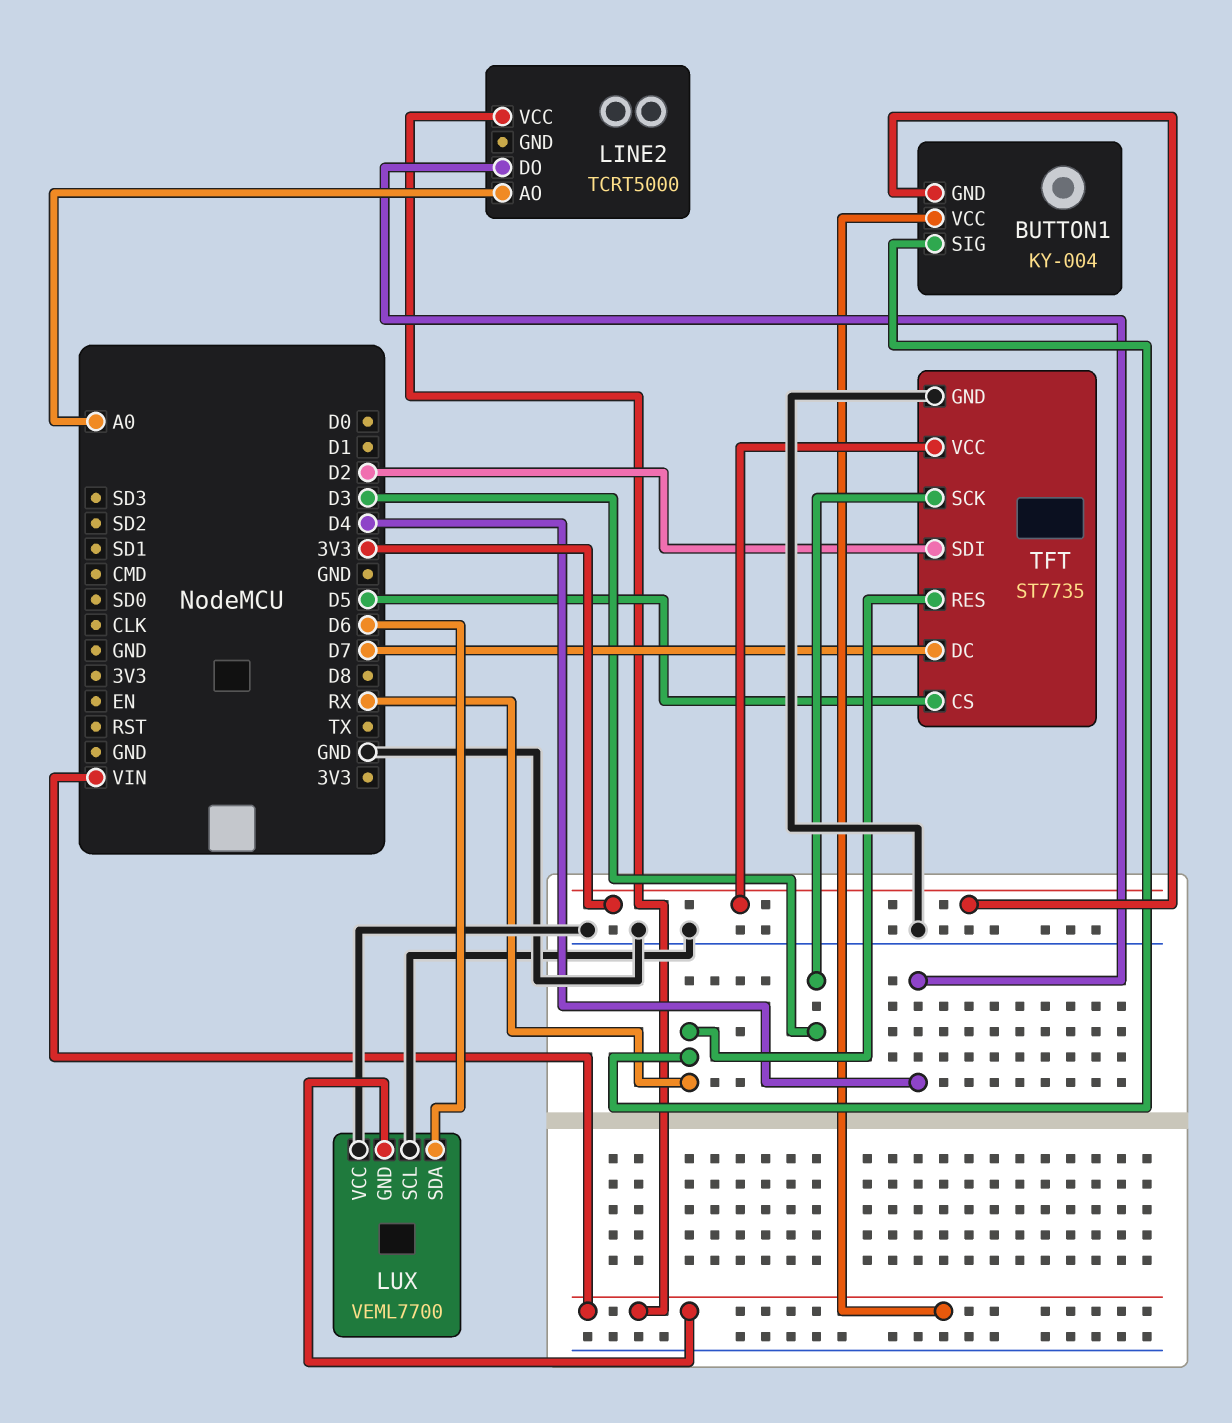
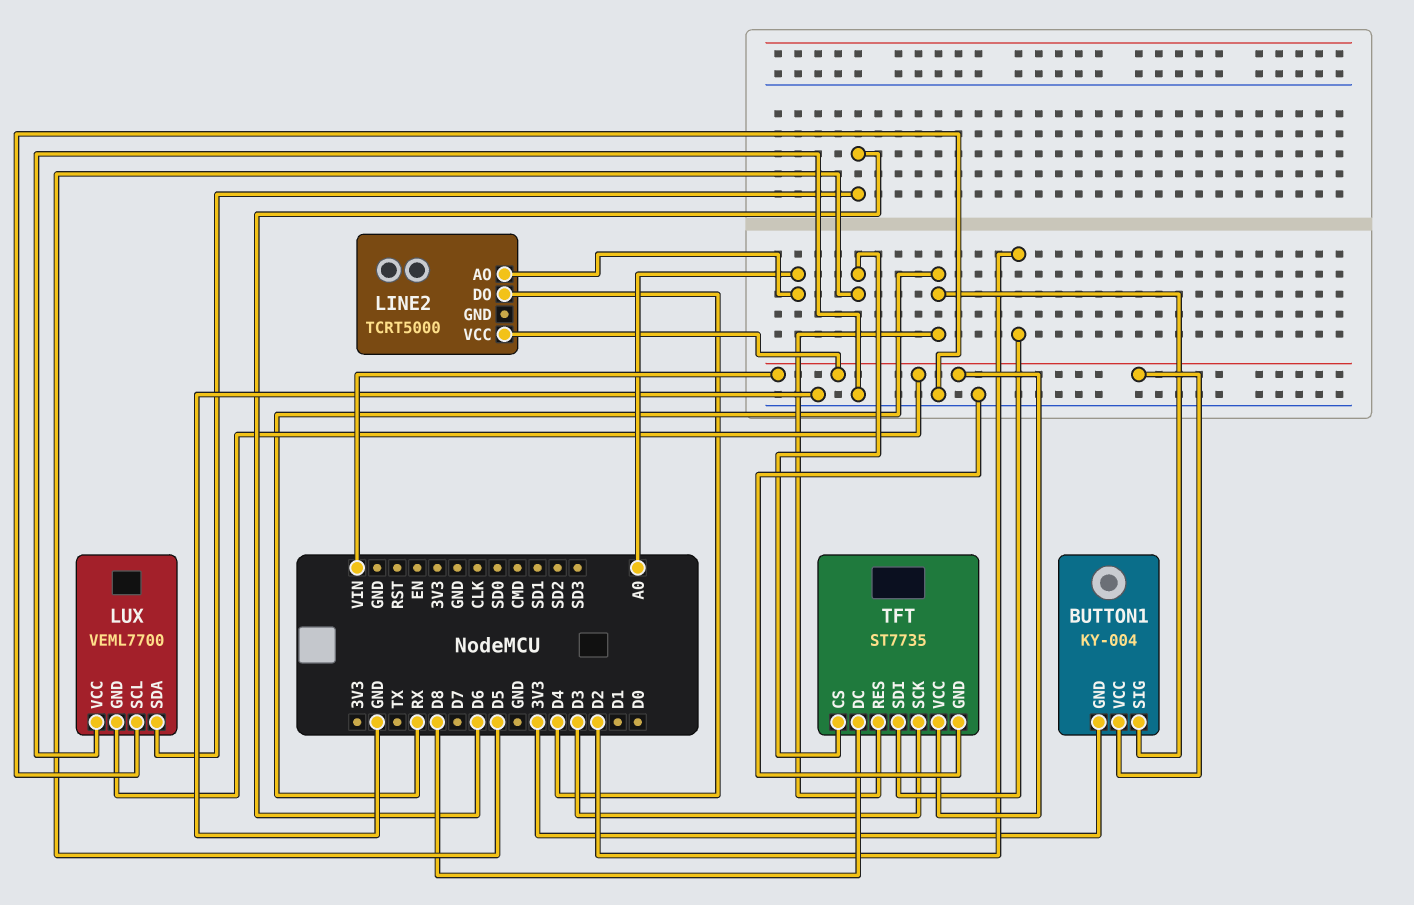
TFT pin DC: D7 -> D8
TFT pin VCC: 3V3 -> VIN

